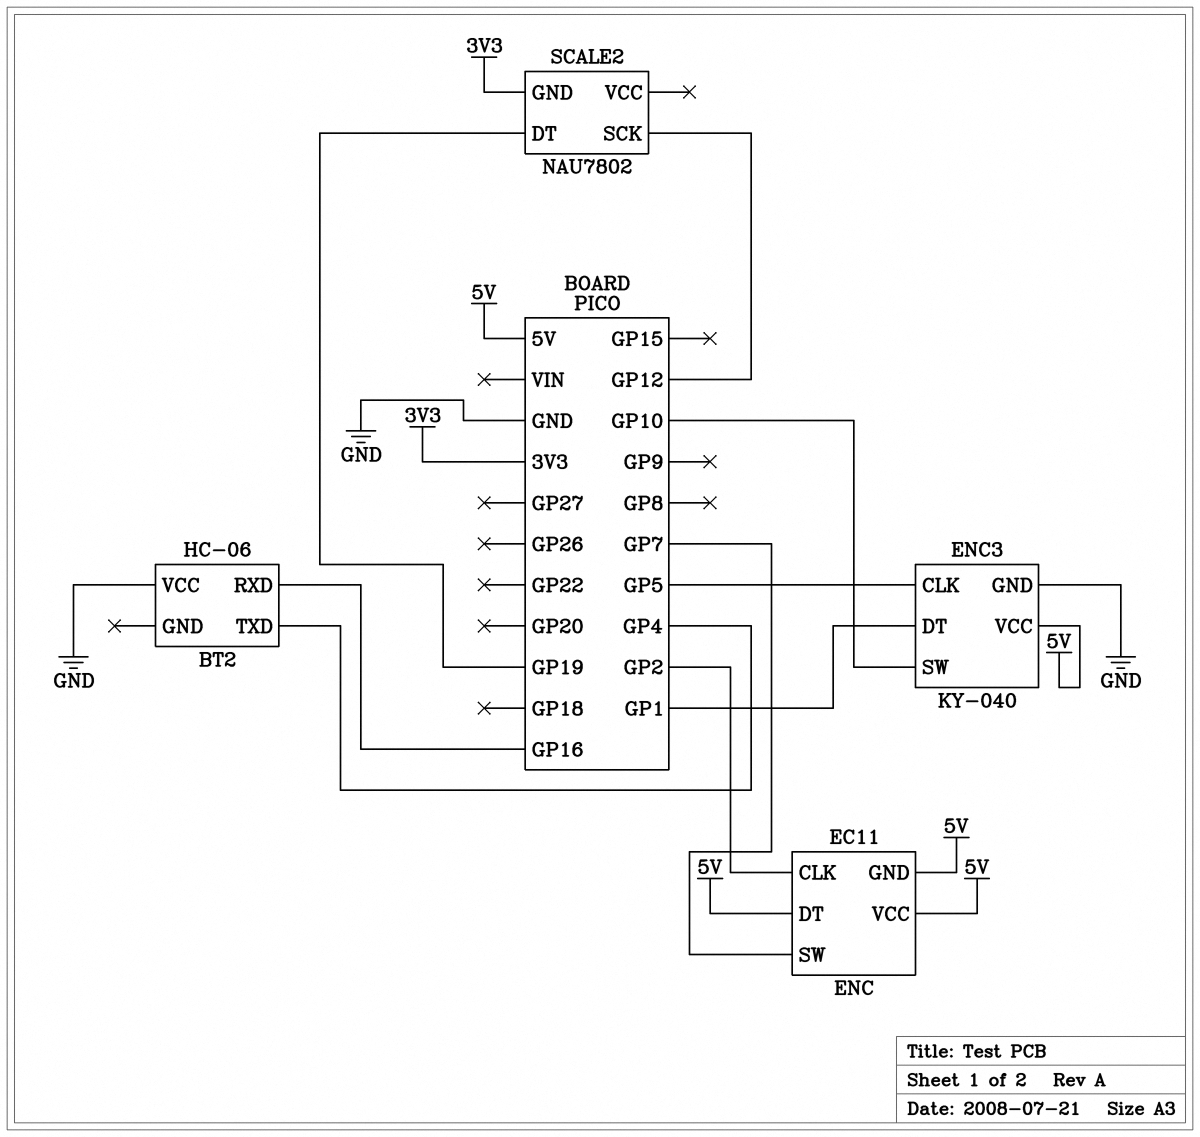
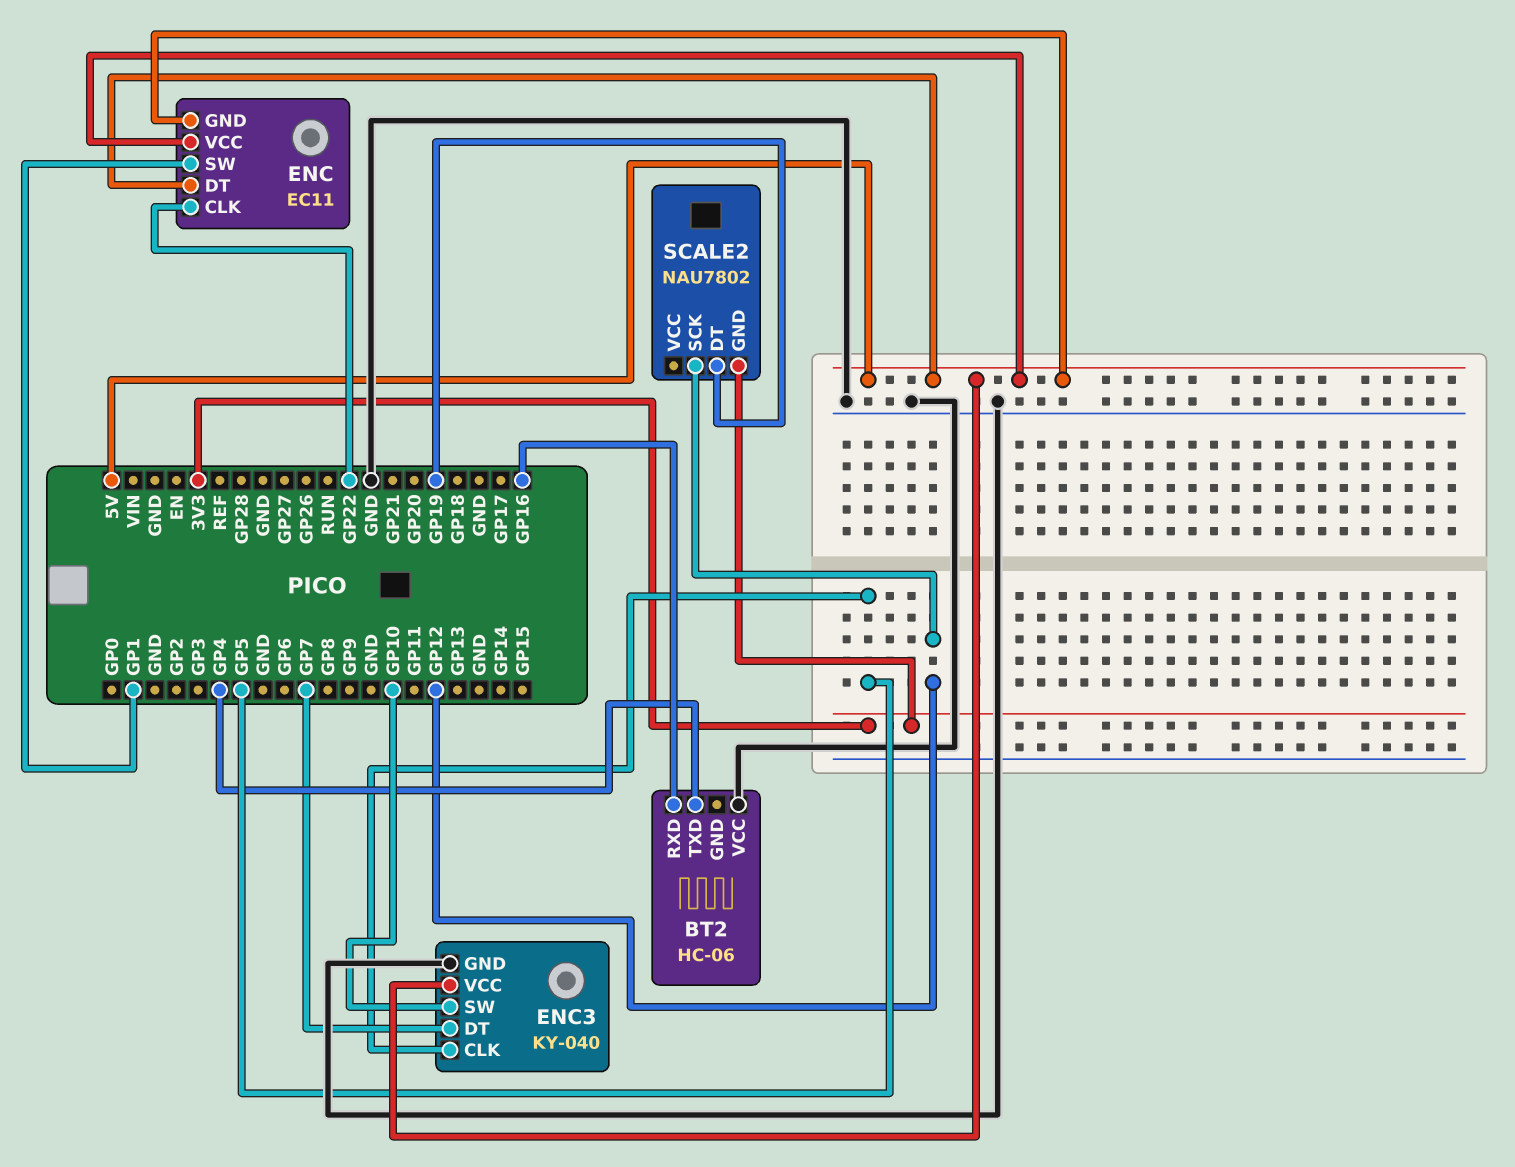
ENC pin CLK: GP2 -> GP22
ENC pin SW: GP7 -> GP1
ENC3 pin DT: GP1 -> GP7

